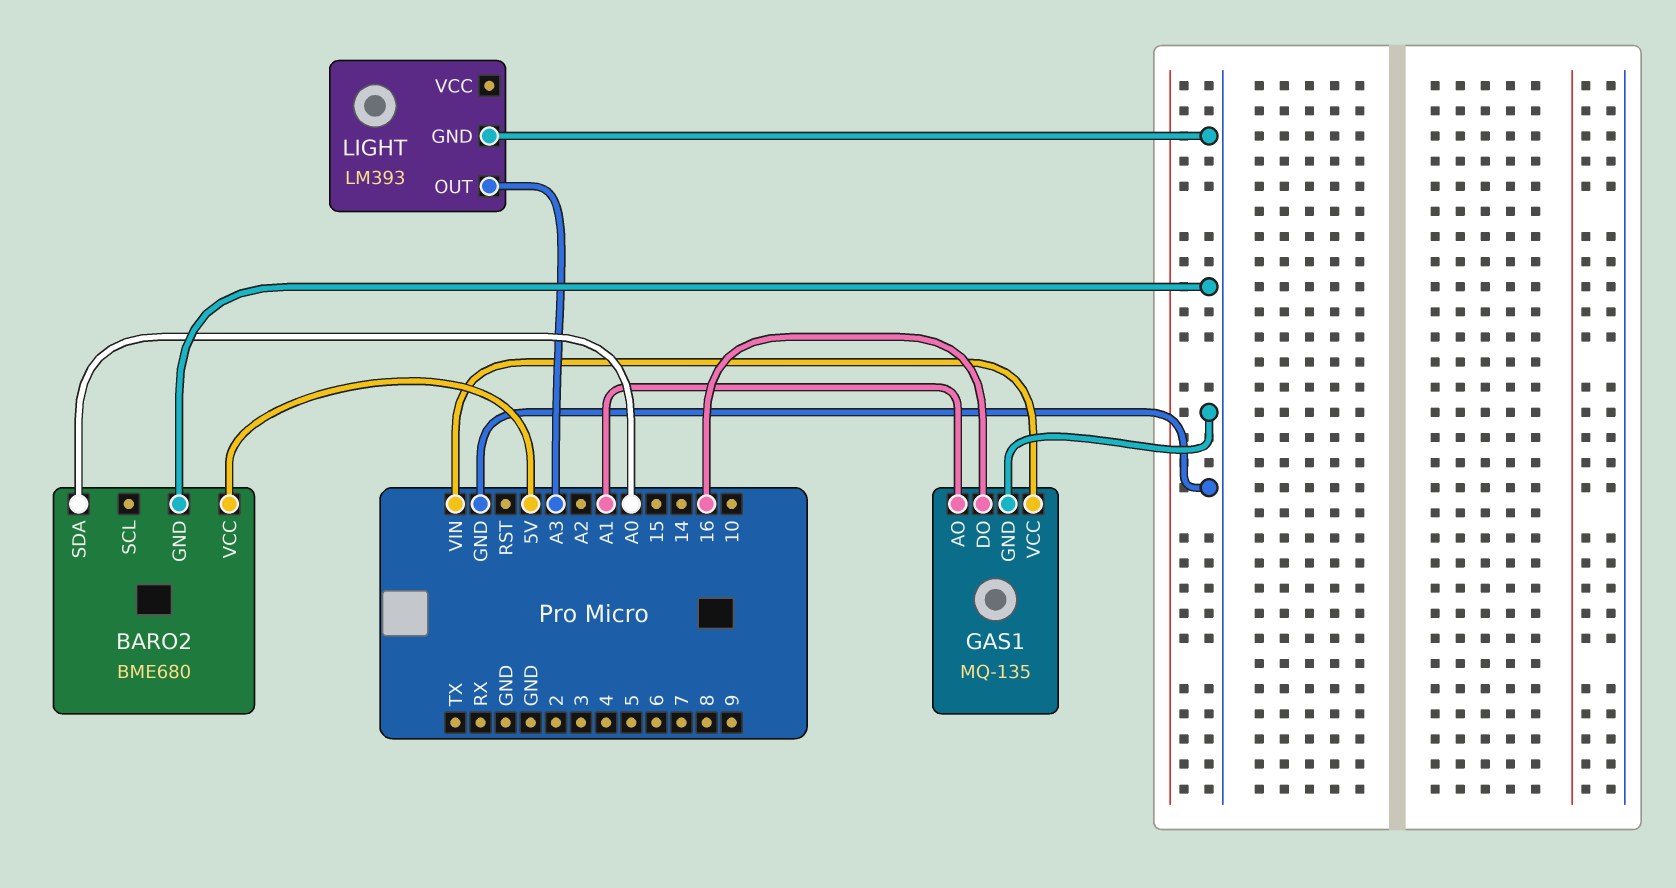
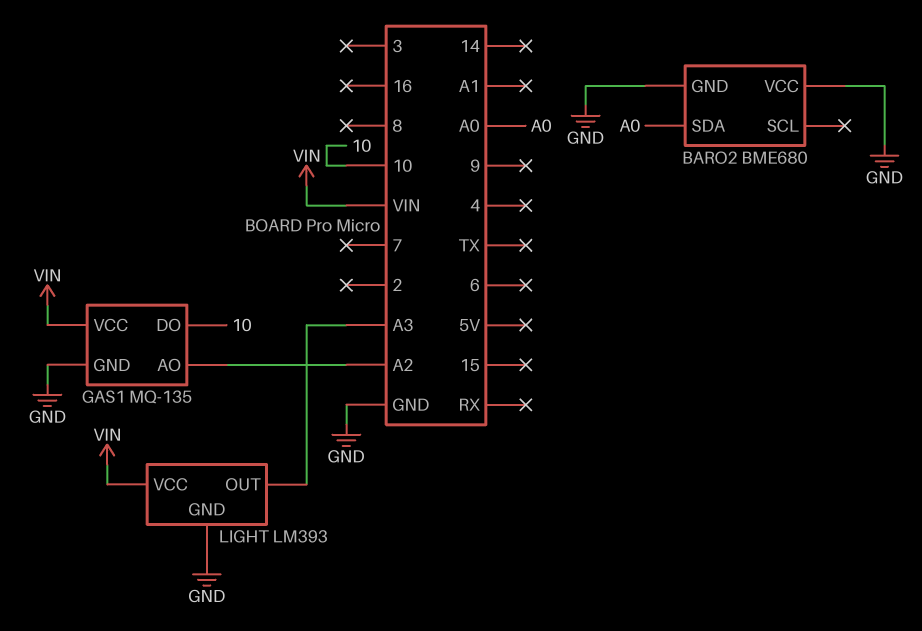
BARO2 pin VCC: 5V -> GND
GAS1 pin AO: A1 -> A2
GAS1 pin DO: 16 -> 10
LIGHT pin VCC: none -> VIN

